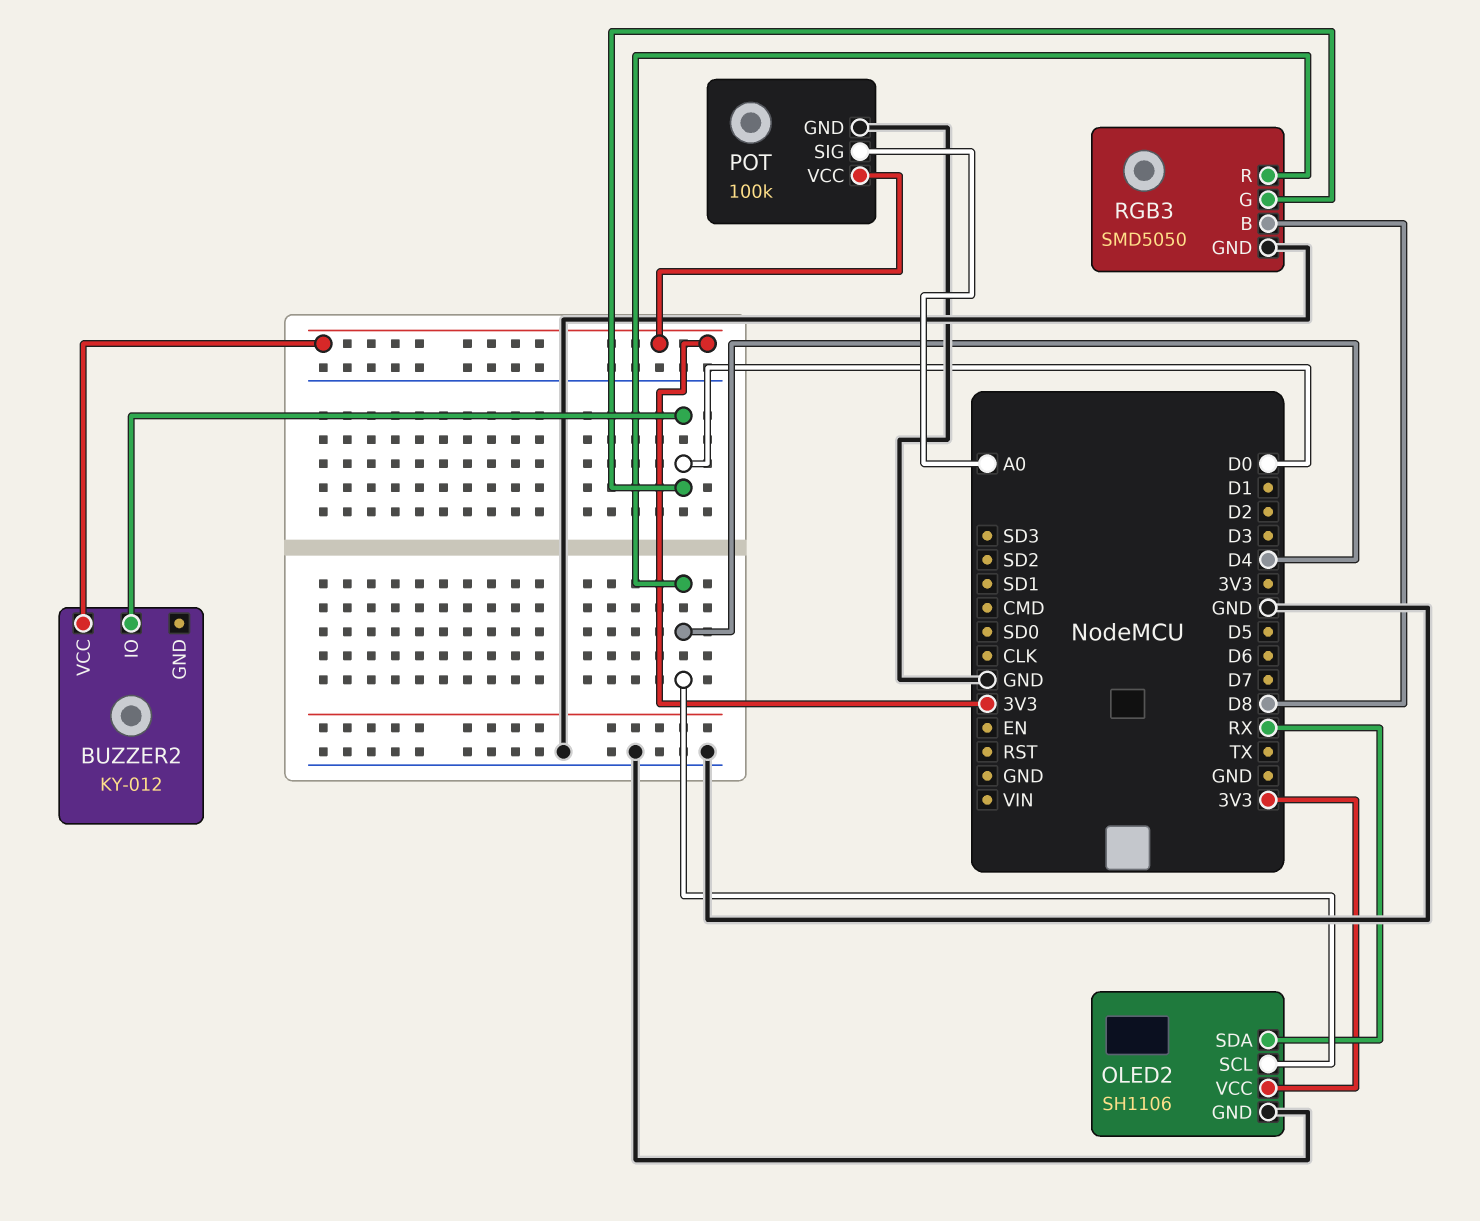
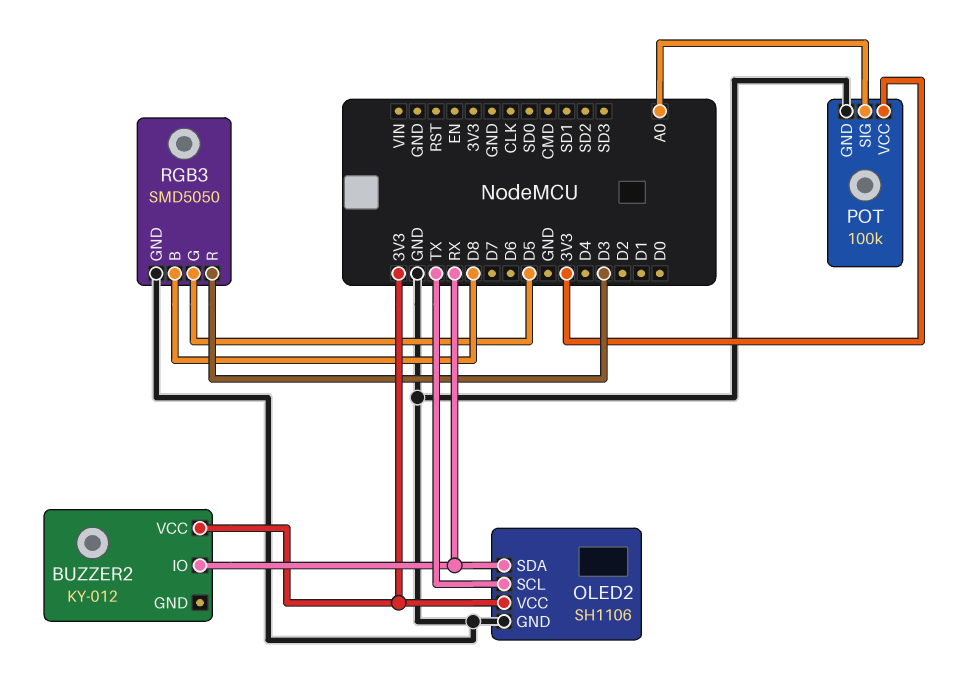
BUZZER2 pin IO: D0 -> RX
OLED2 pin SCL: D4 -> TX
RGB3 pin G: D0 -> D5
RGB3 pin R: D4 -> D3

